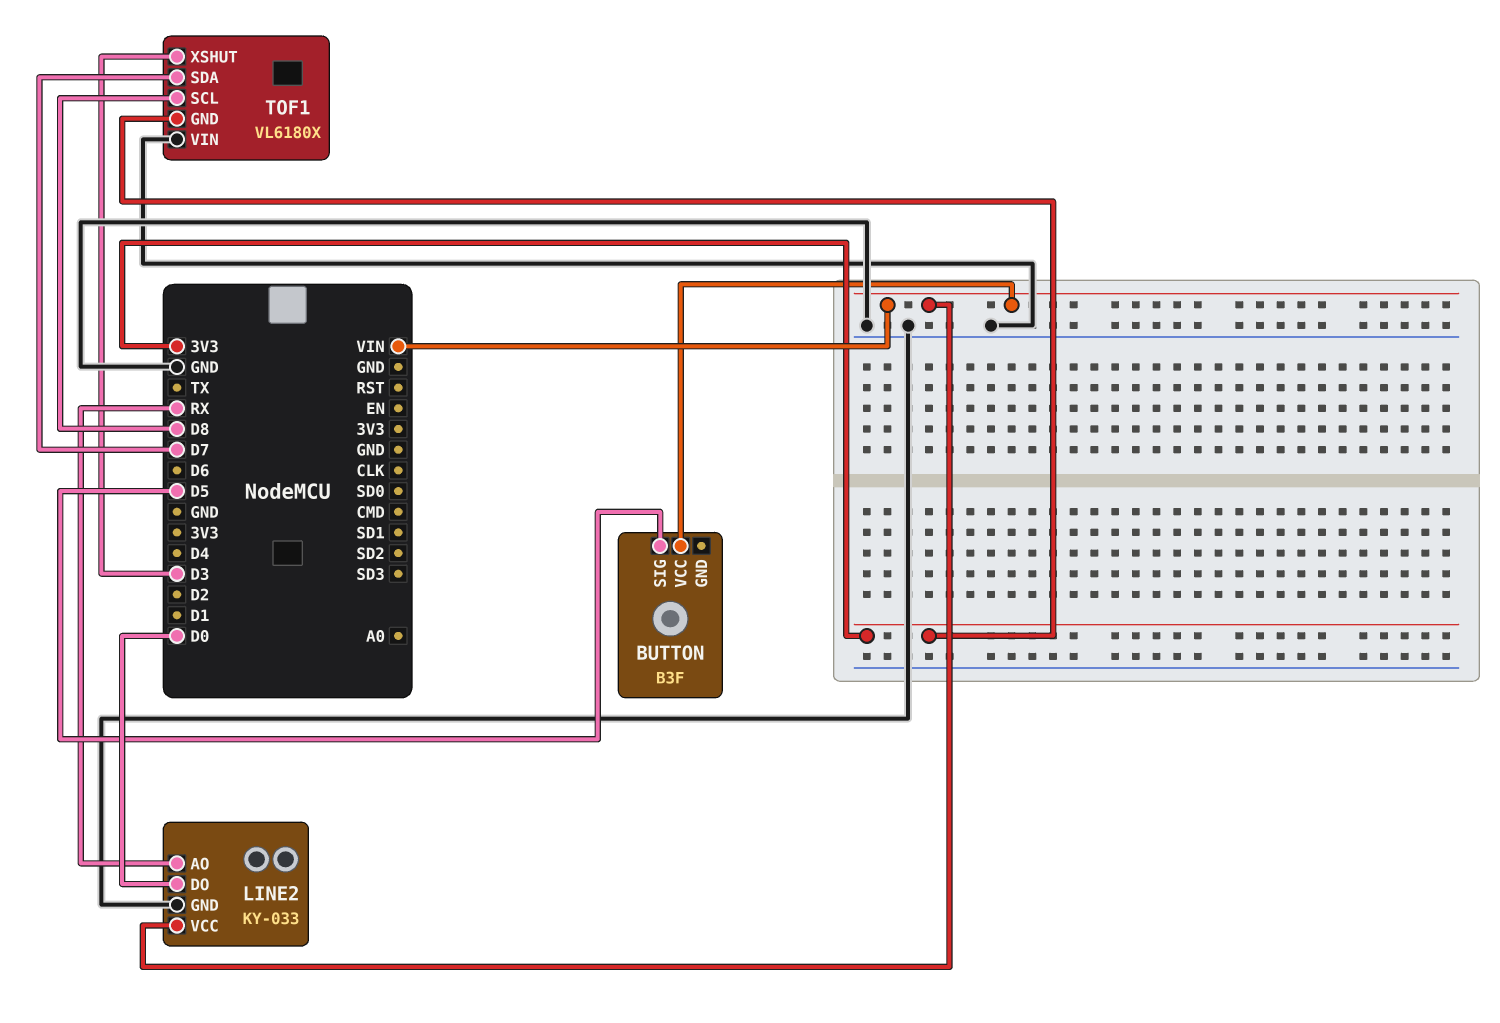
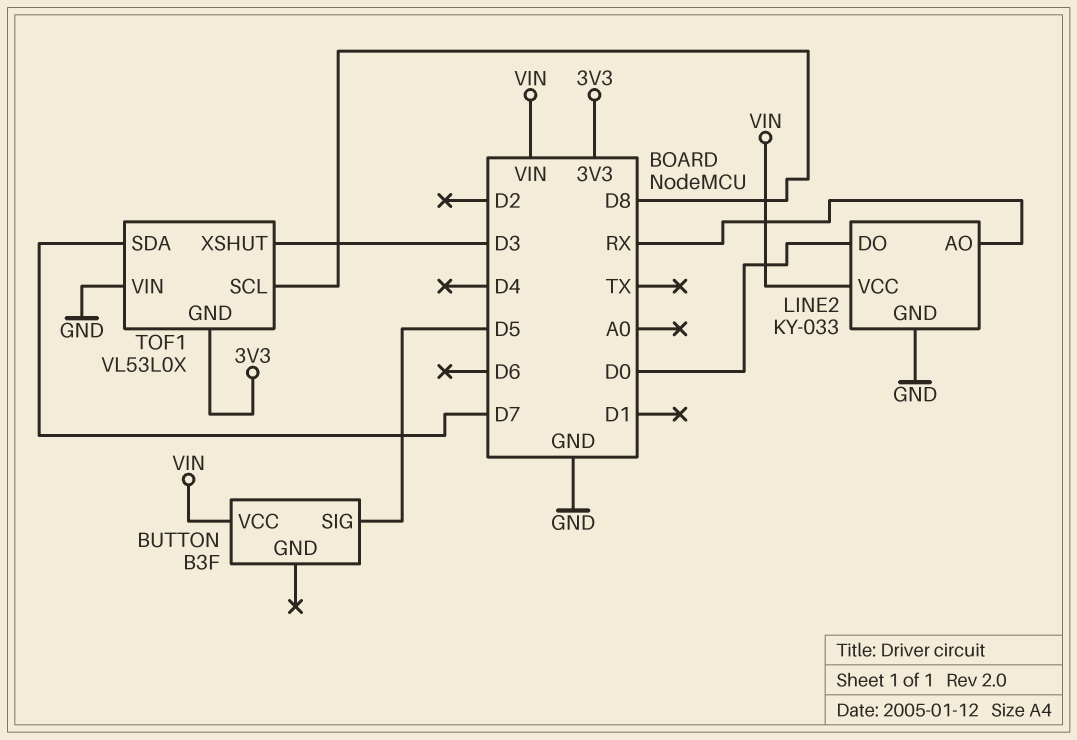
TOF1: VL6180X -> VL53L0X

